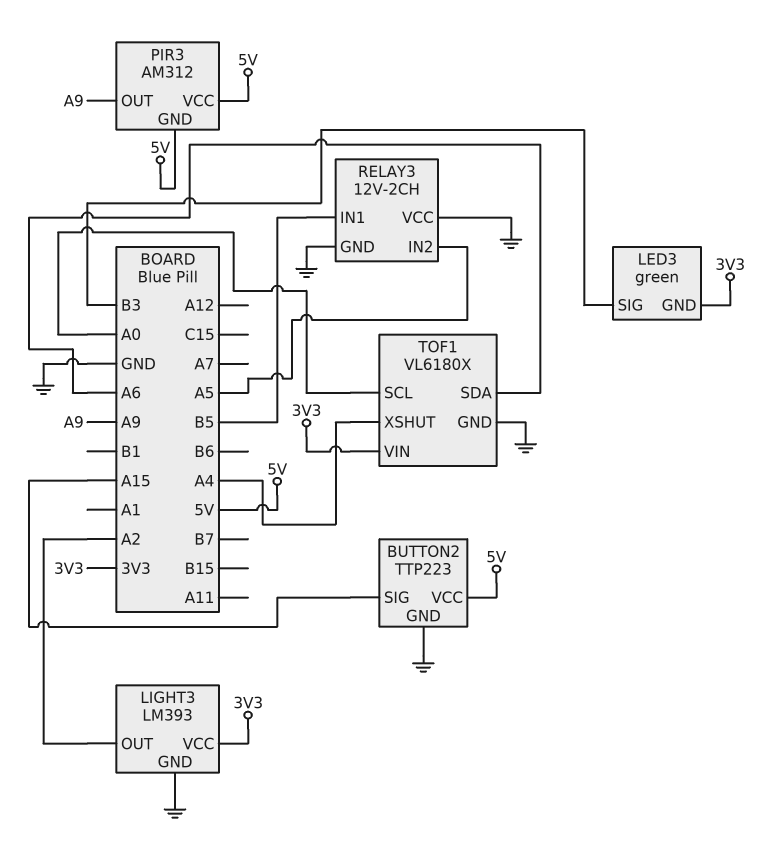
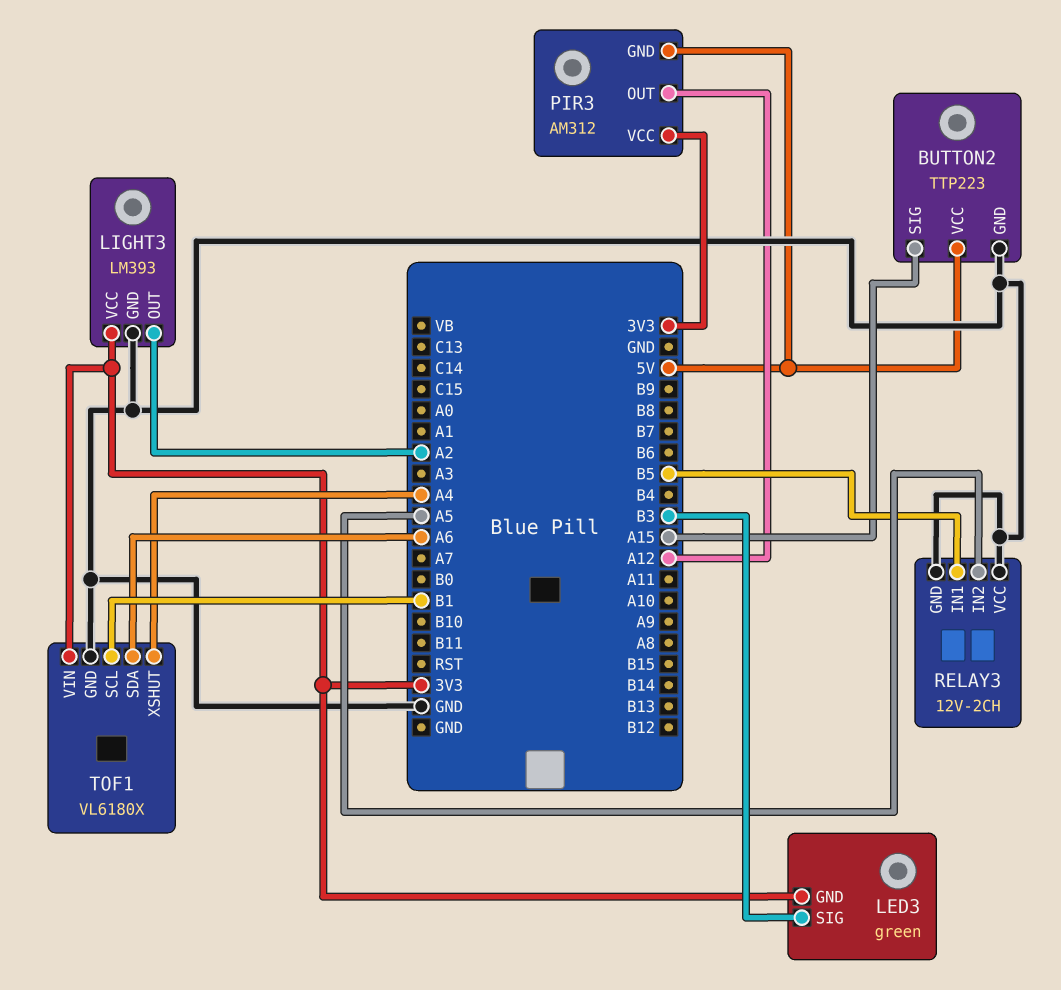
PIR3 pin OUT: A9 -> A12
PIR3 pin VCC: 5V -> 3V3
TOF1 pin SCL: A0 -> B1

